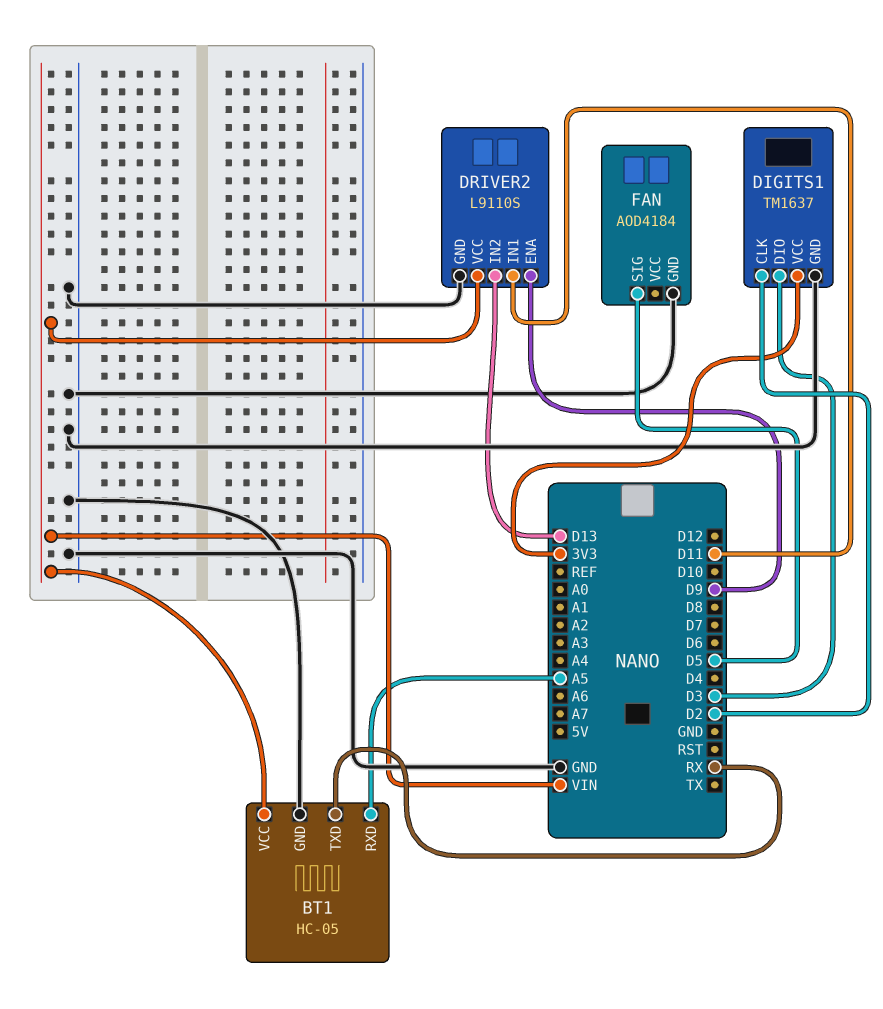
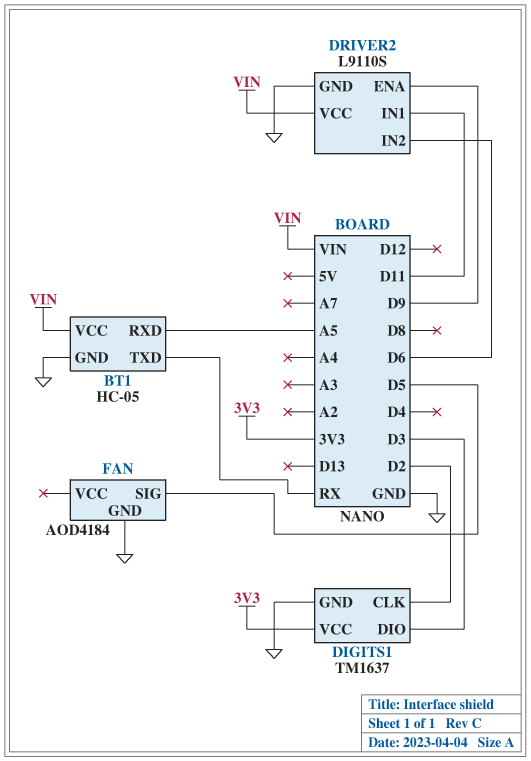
DRIVER2 pin IN2: D13 -> D6

